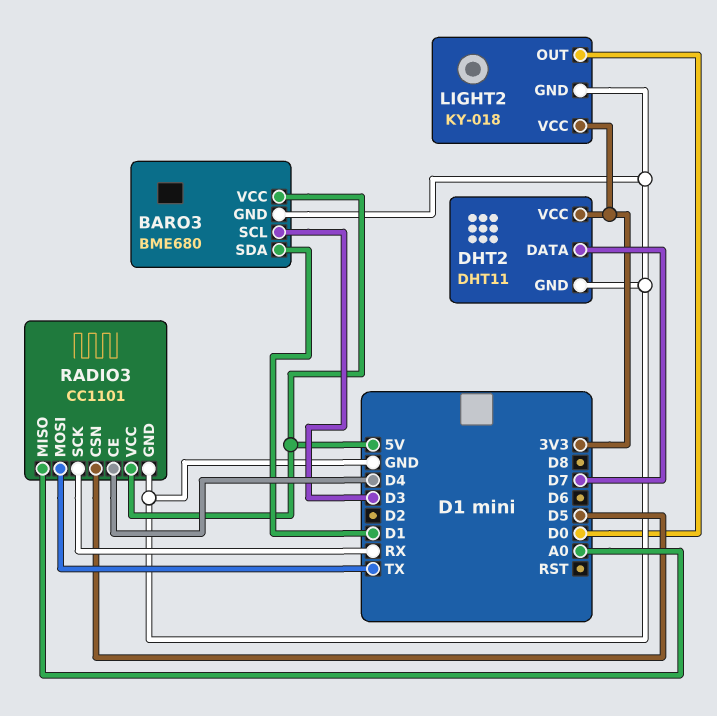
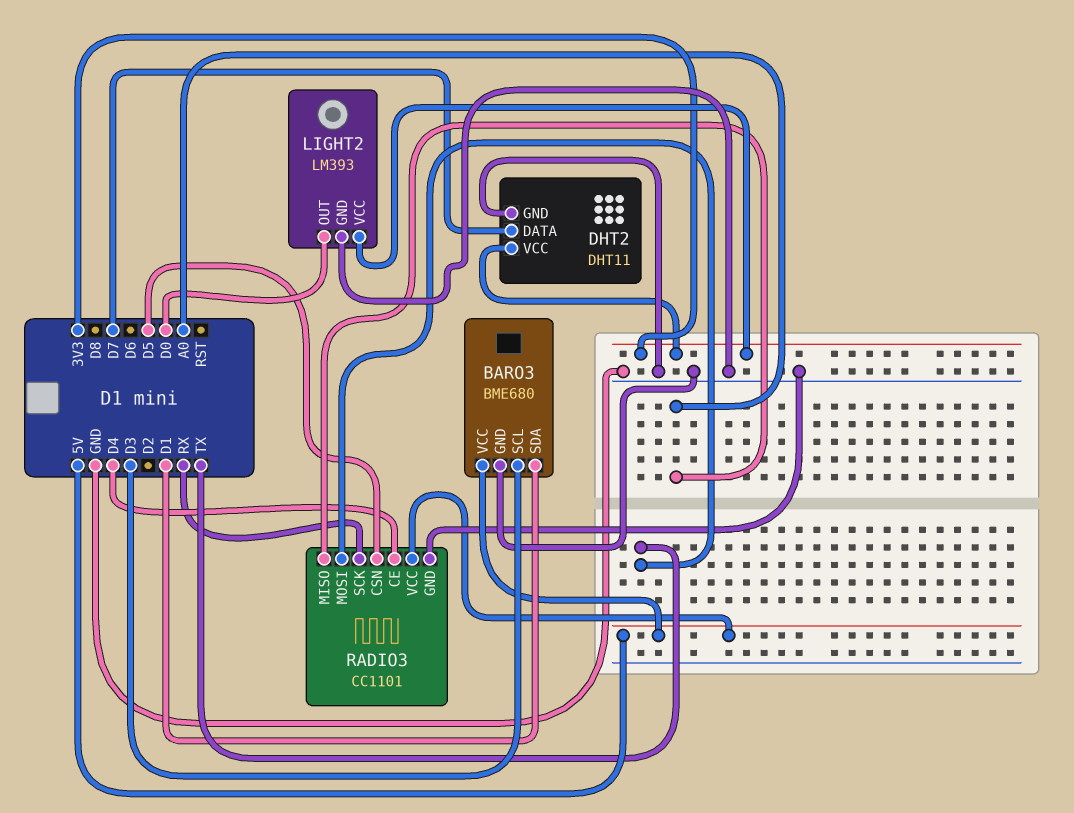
LIGHT2: KY-018 -> LM393

